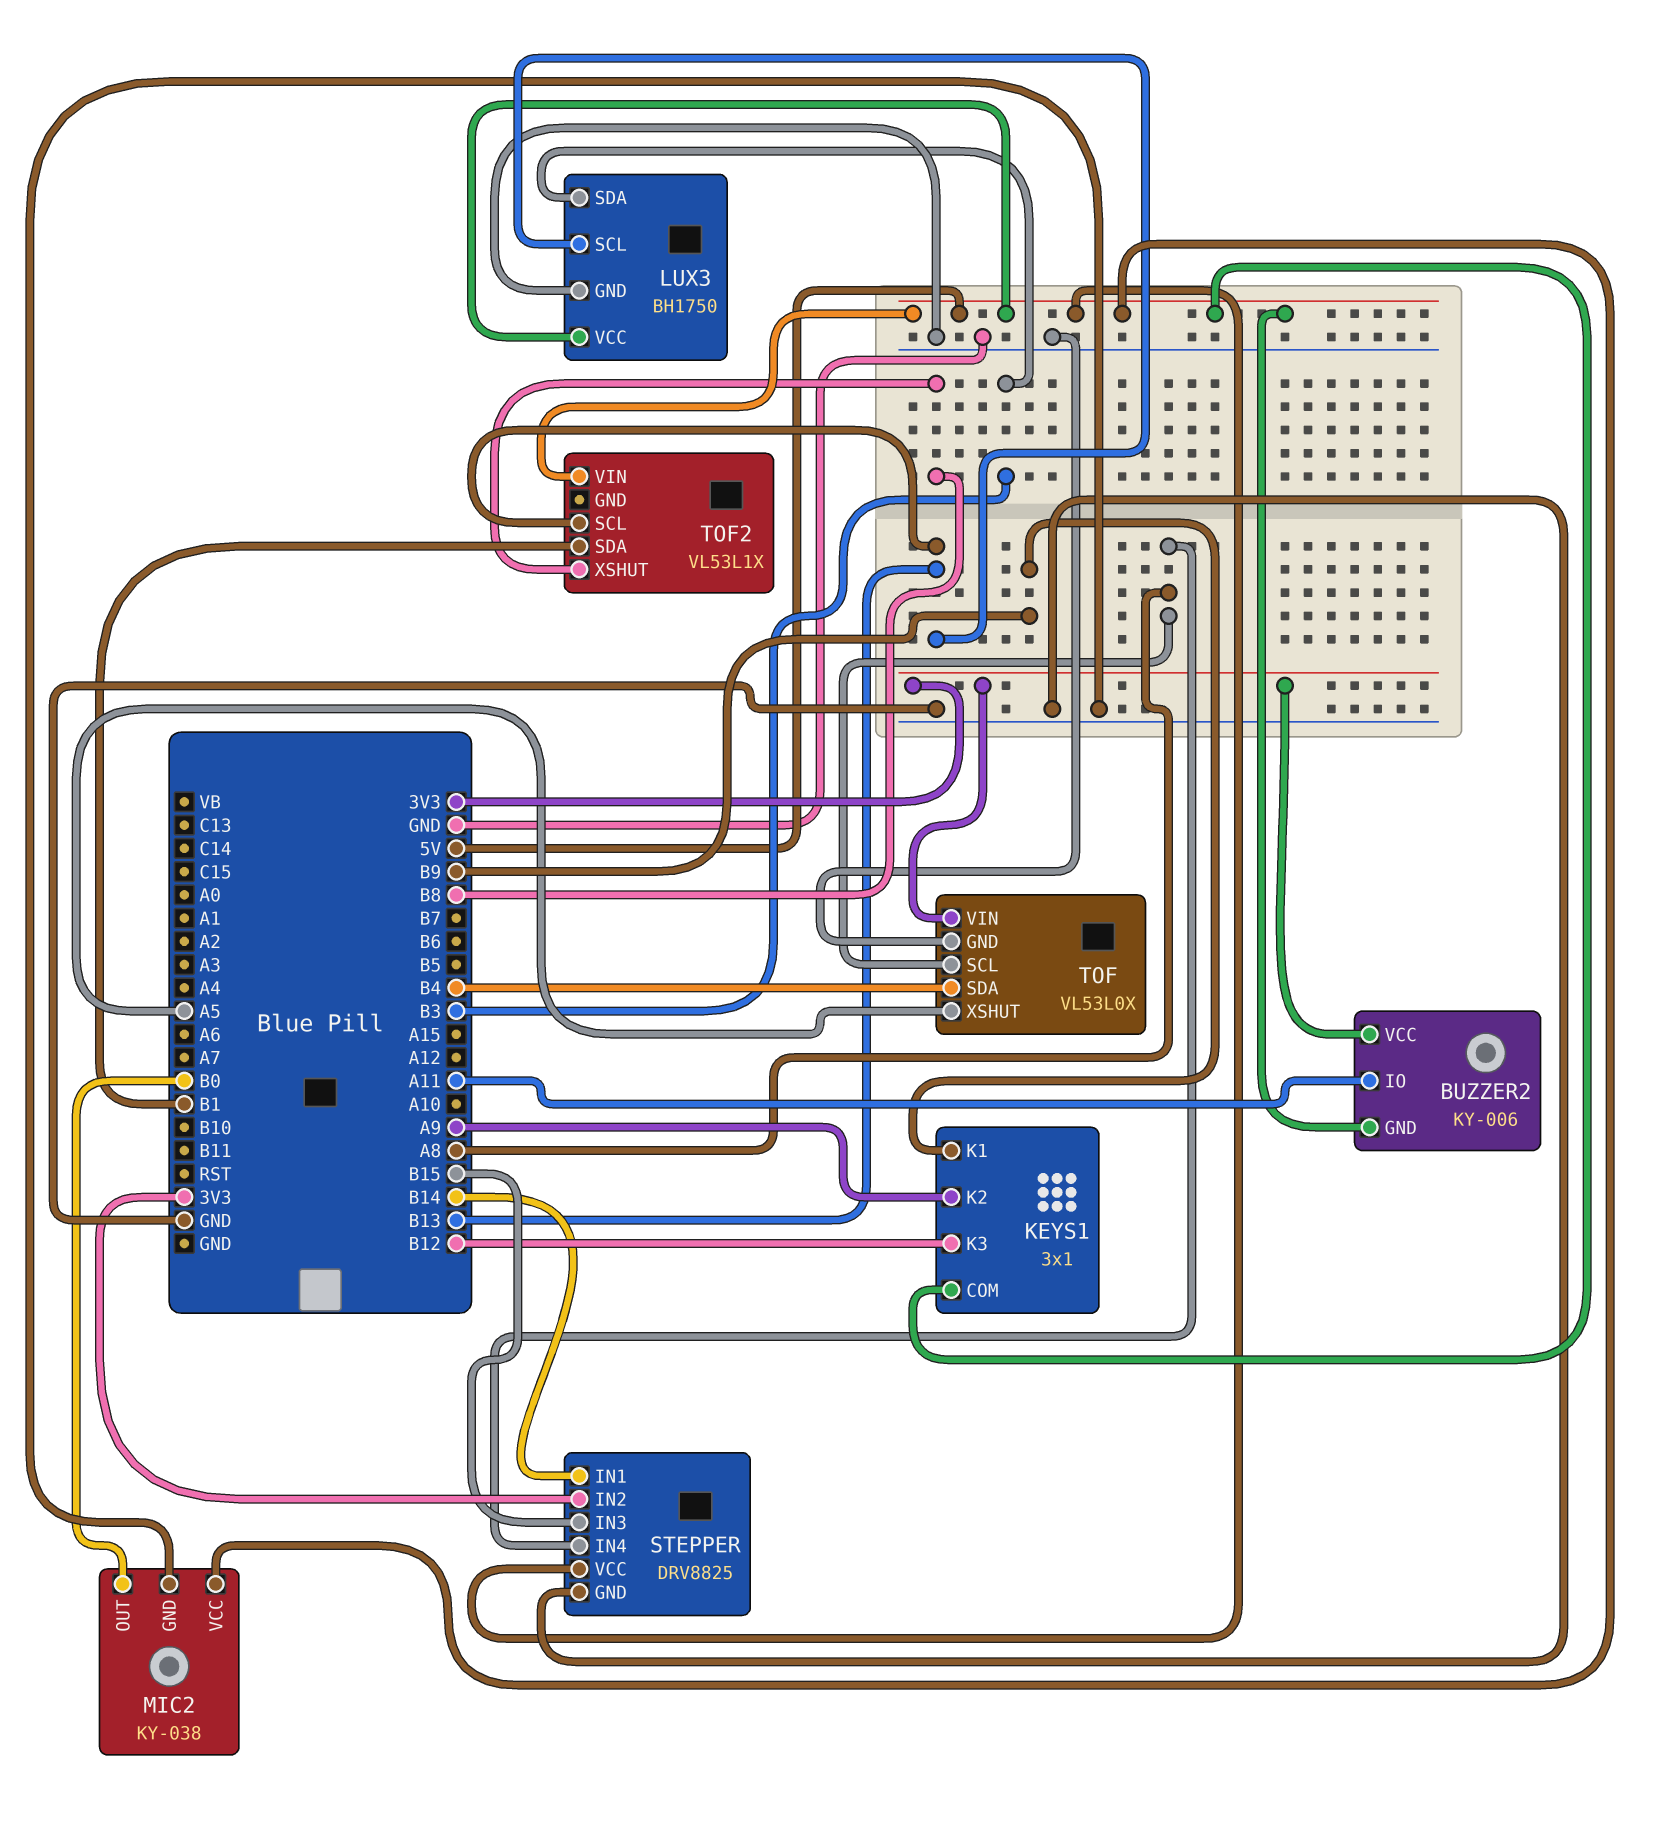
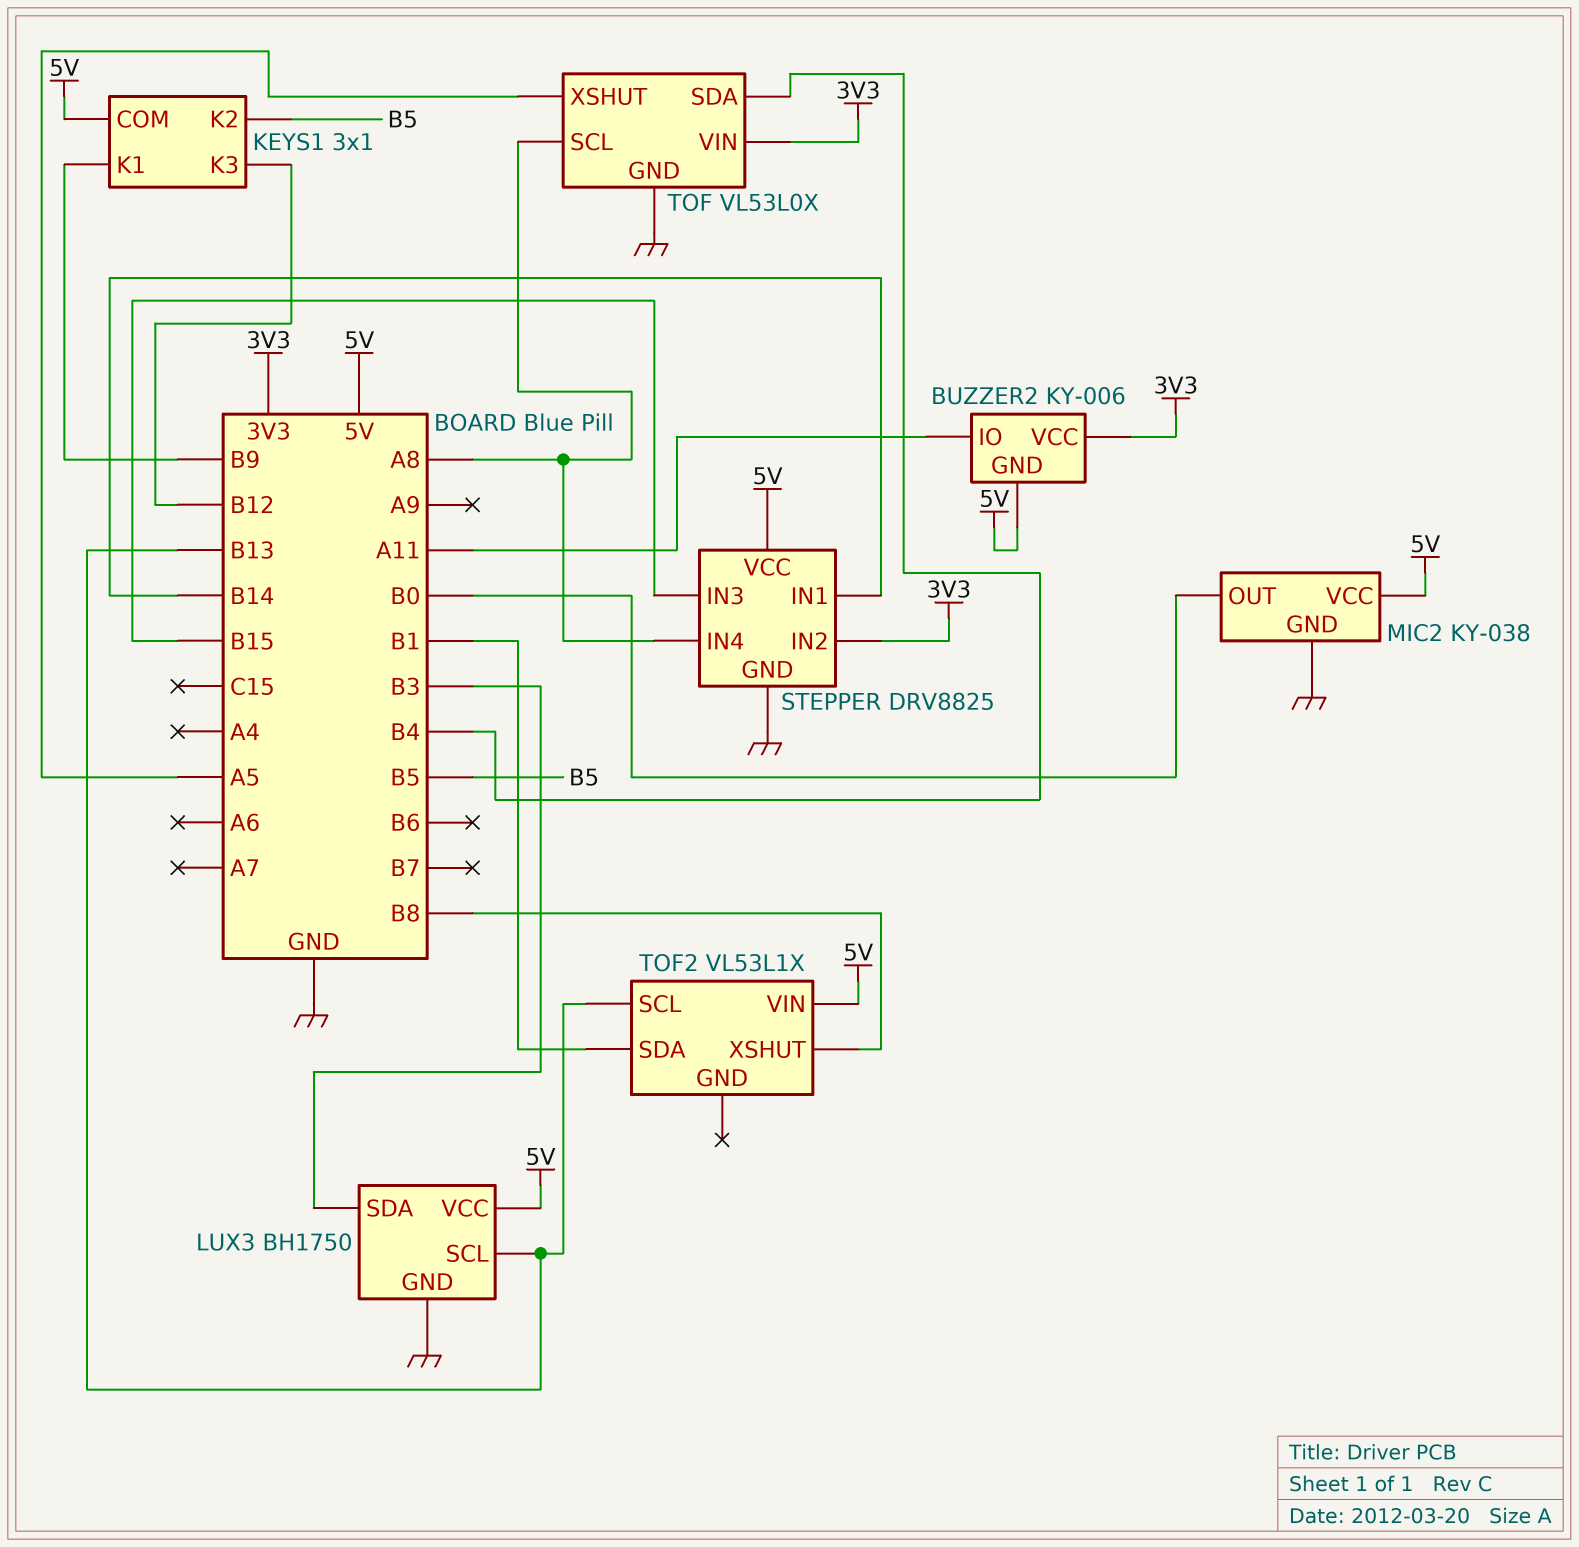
KEYS1 pin K2: A9 -> B5

